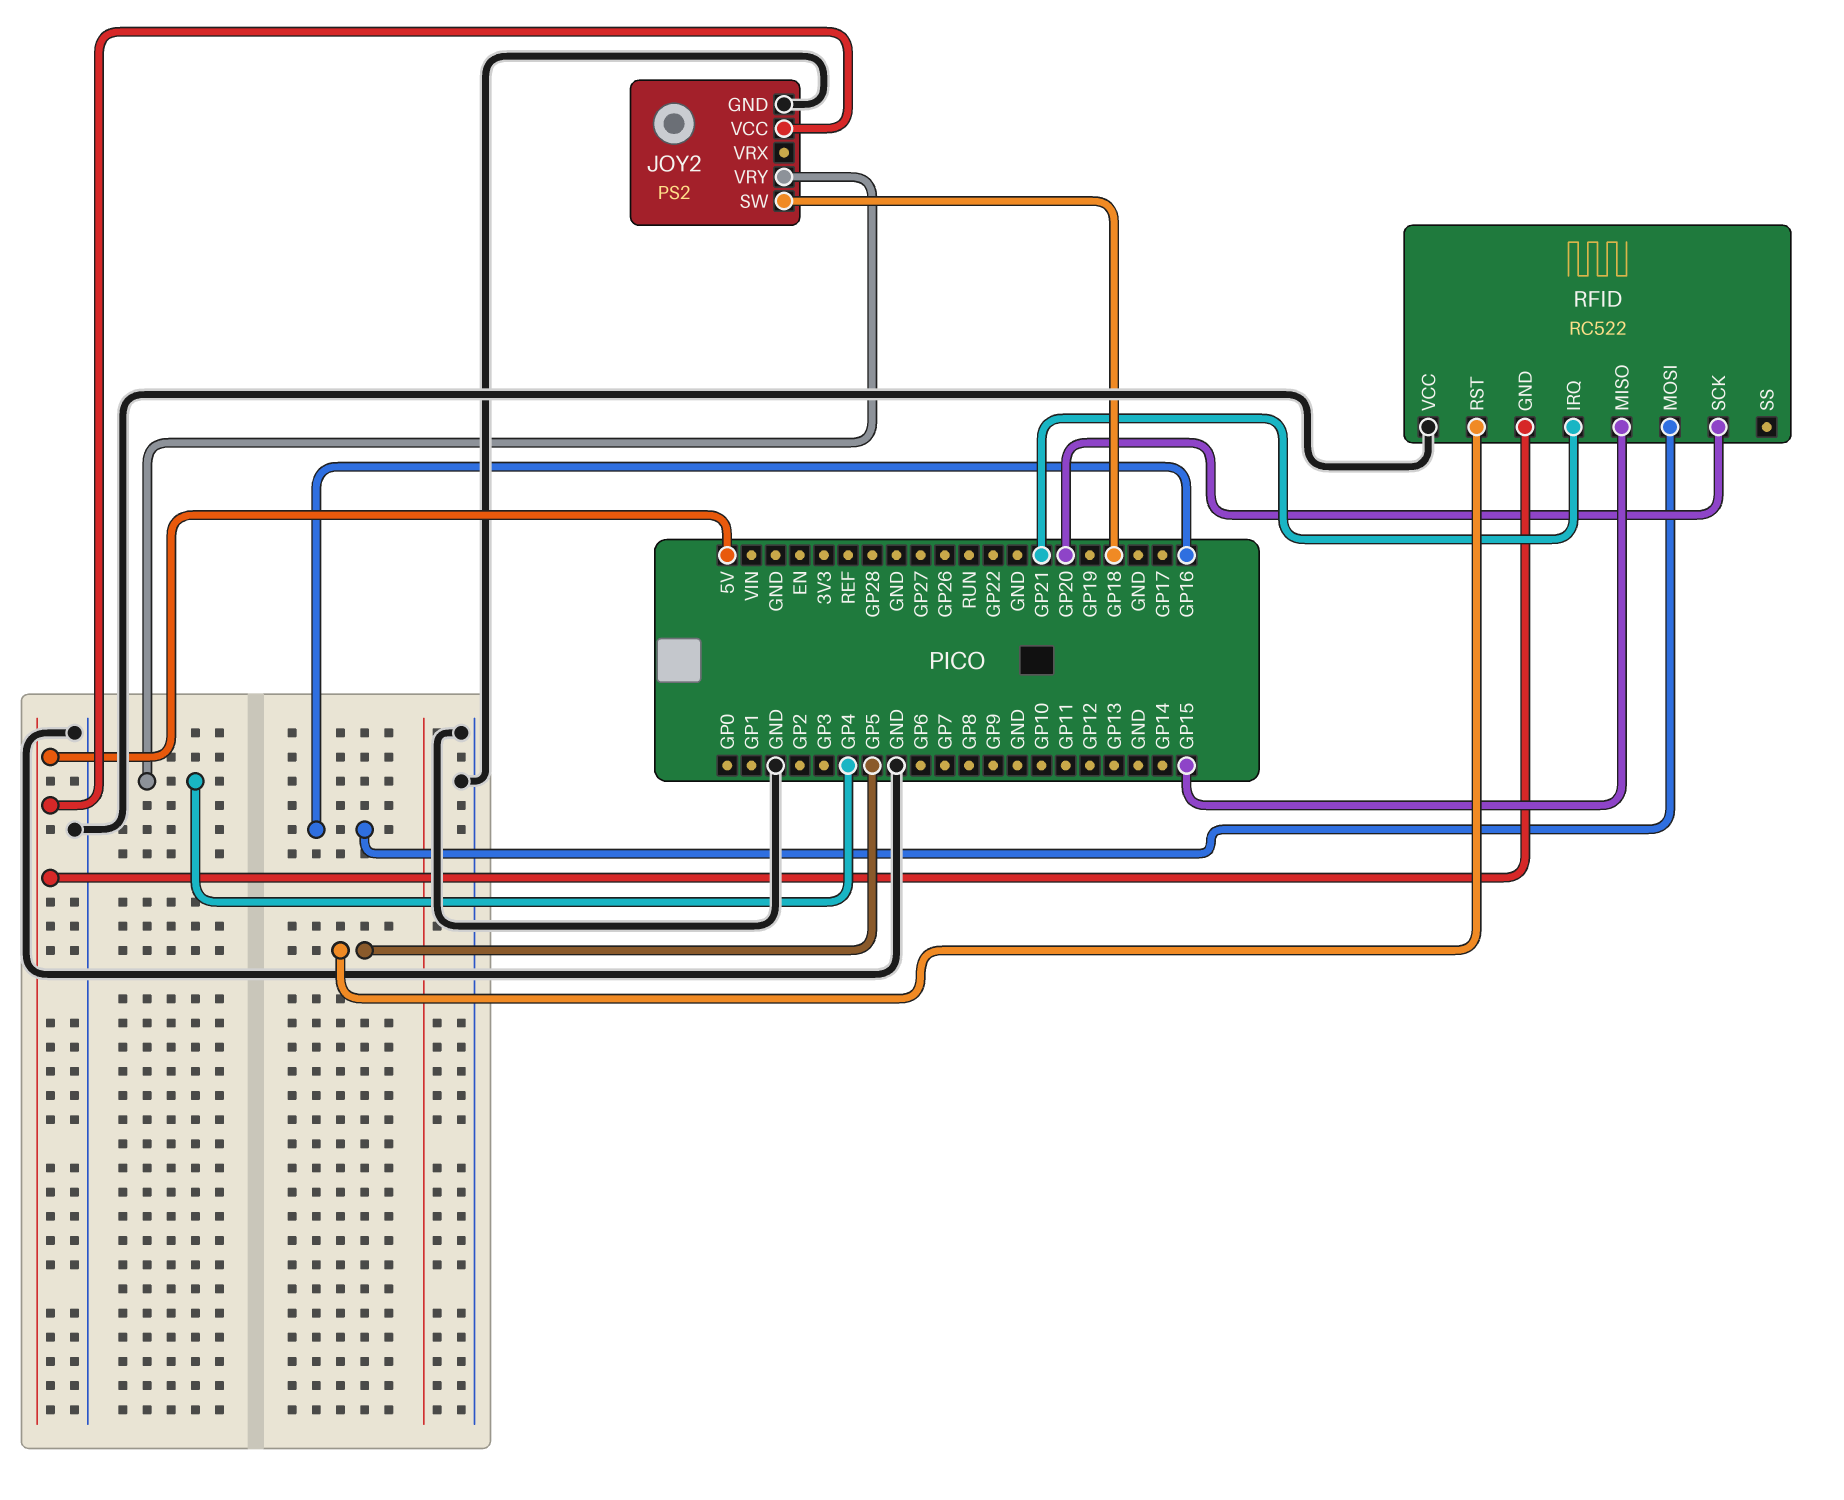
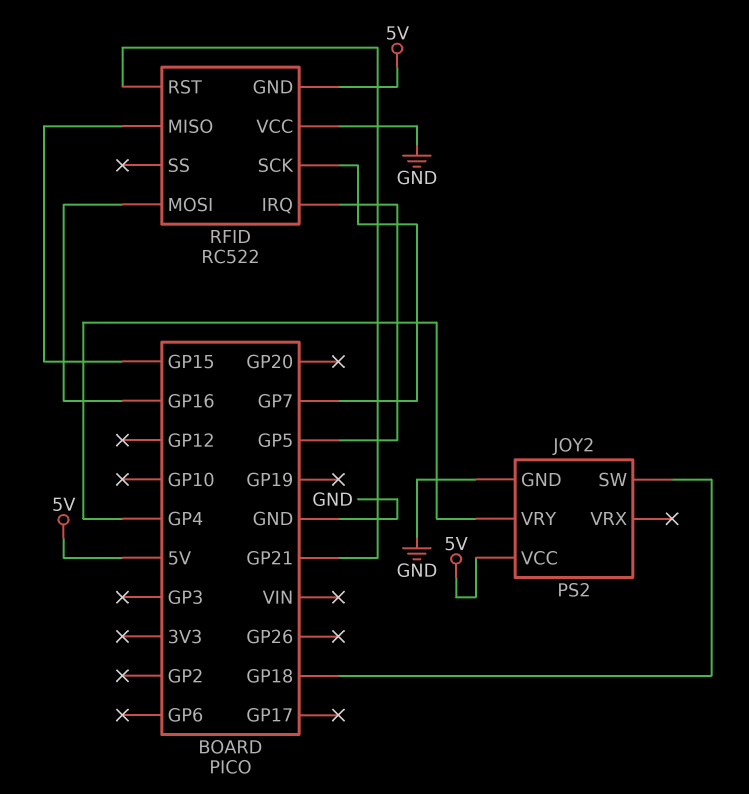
RFID pin IRQ: GP21 -> GP5
RFID pin RST: GP5 -> GP21
RFID pin SCK: GP20 -> GP7

